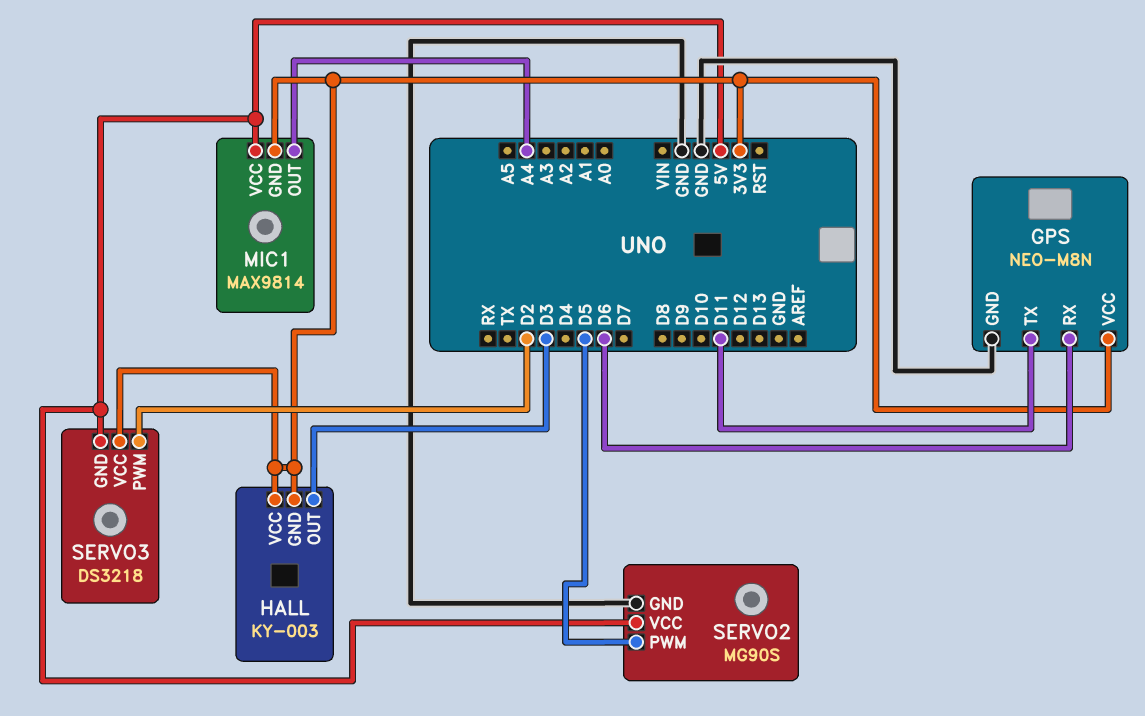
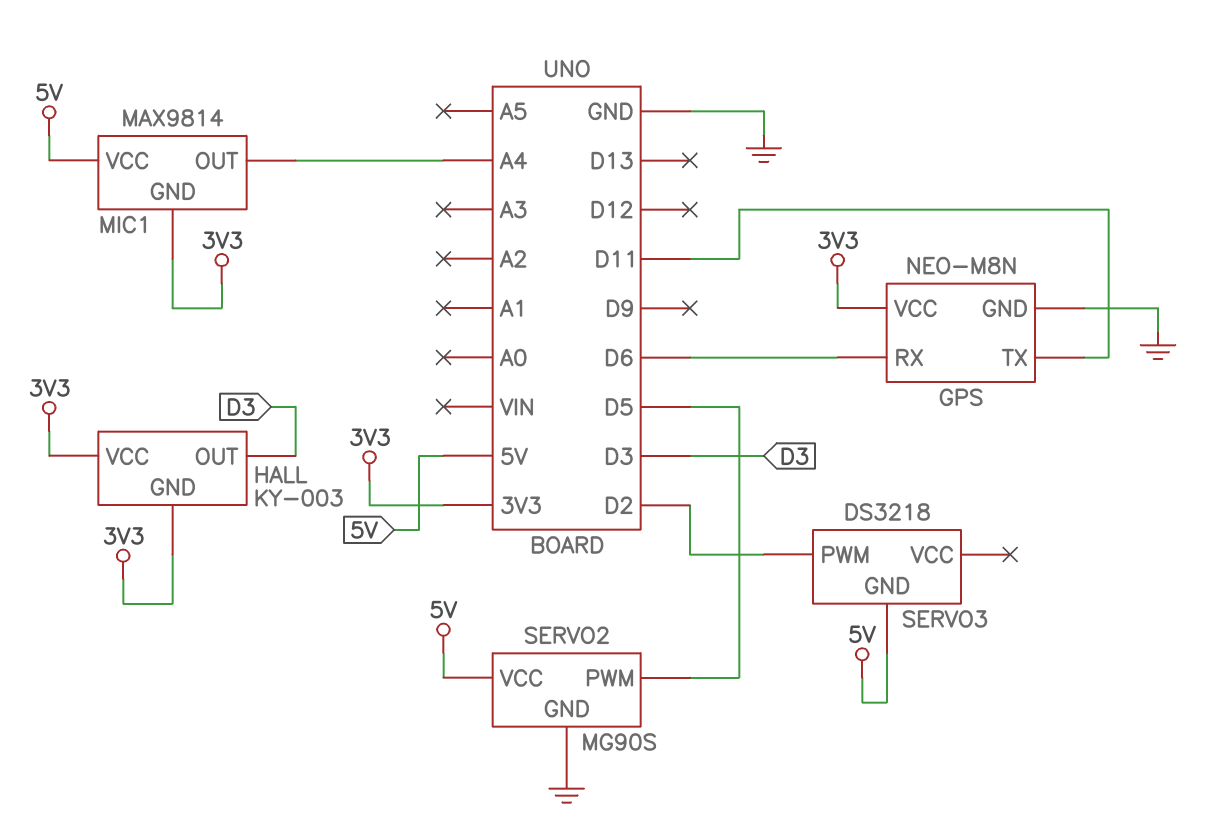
SERVO3 pin VCC: 3V3 -> none

